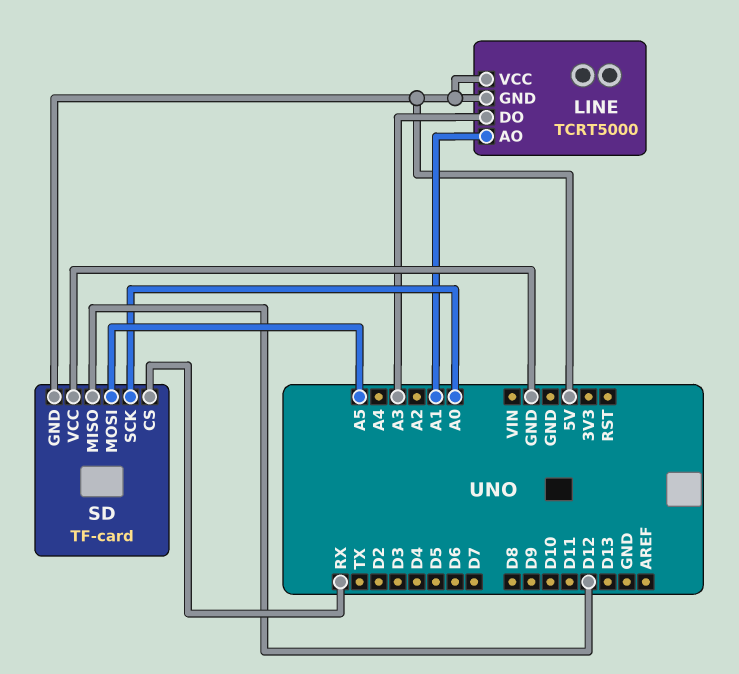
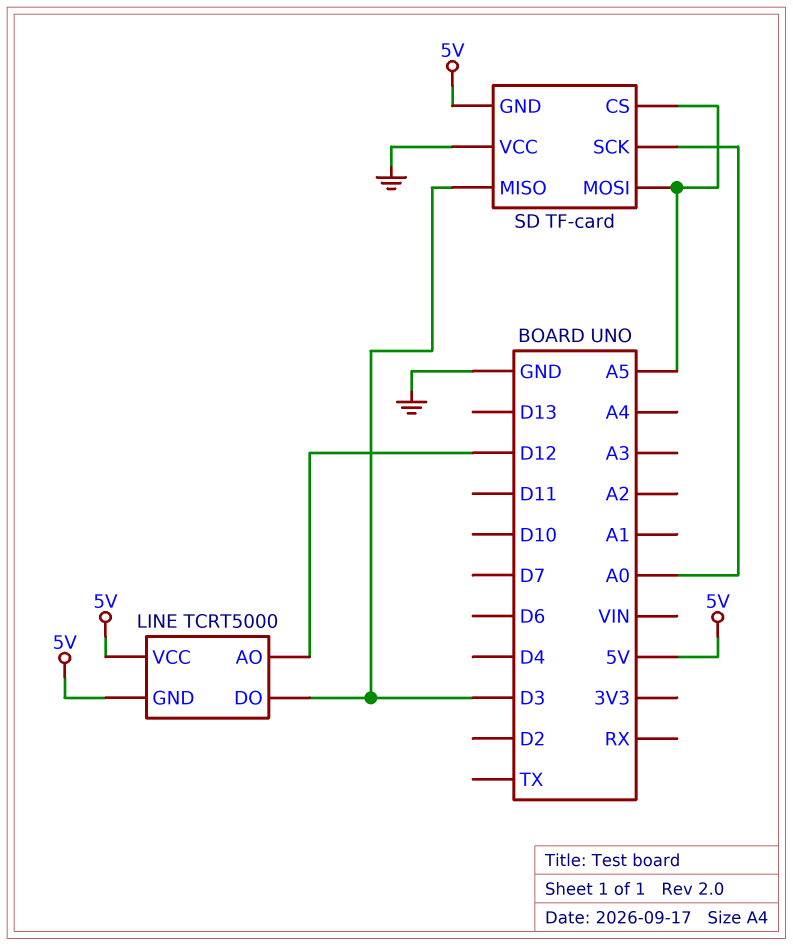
LINE pin AO: A1 -> D12
LINE pin DO: A3 -> D3
SD pin CS: RX -> A5
SD pin MISO: D12 -> D3

